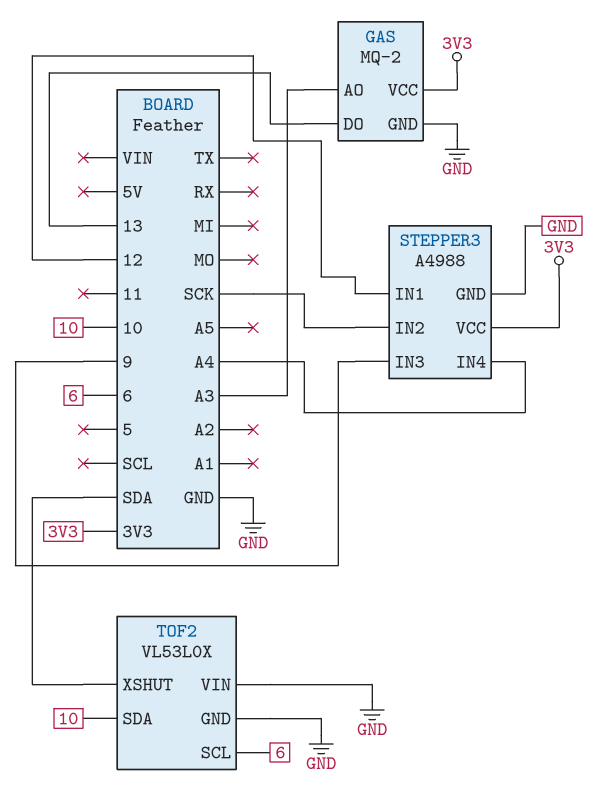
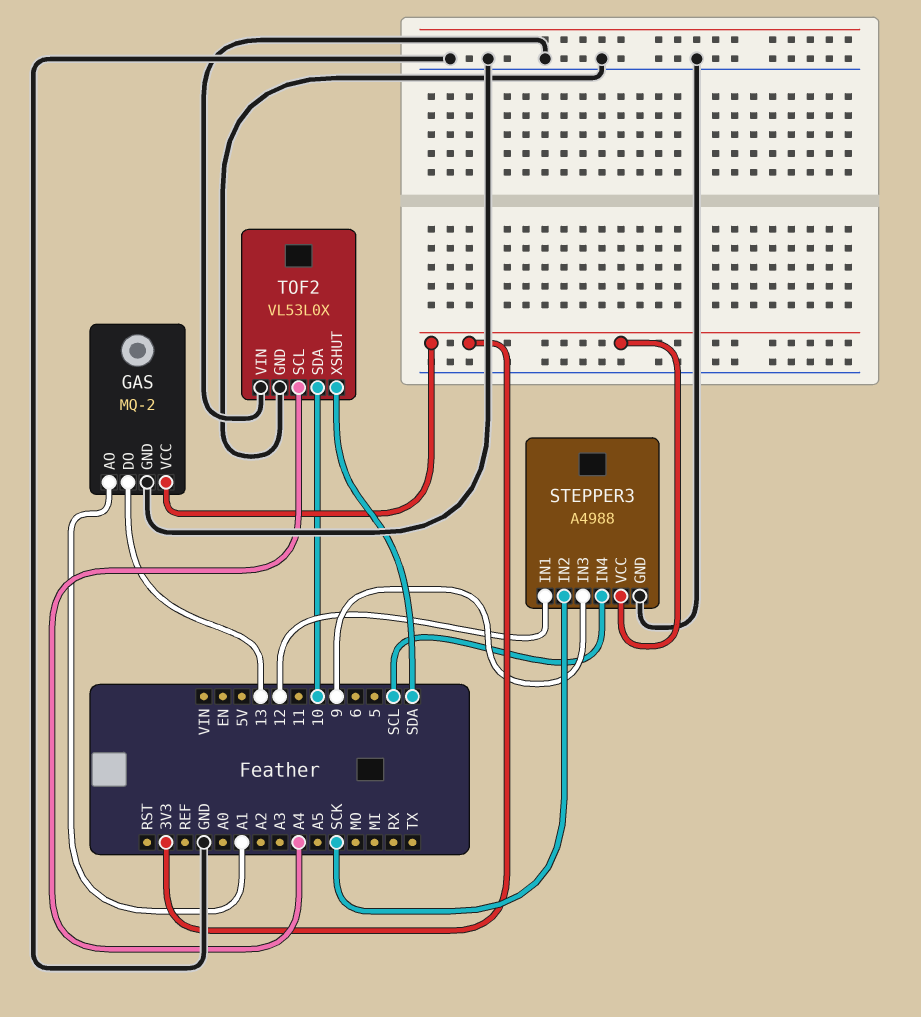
GAS pin AO: A3 -> A1
STEPPER3 pin IN4: A4 -> SCL
TOF2 pin SCL: 6 -> A4

